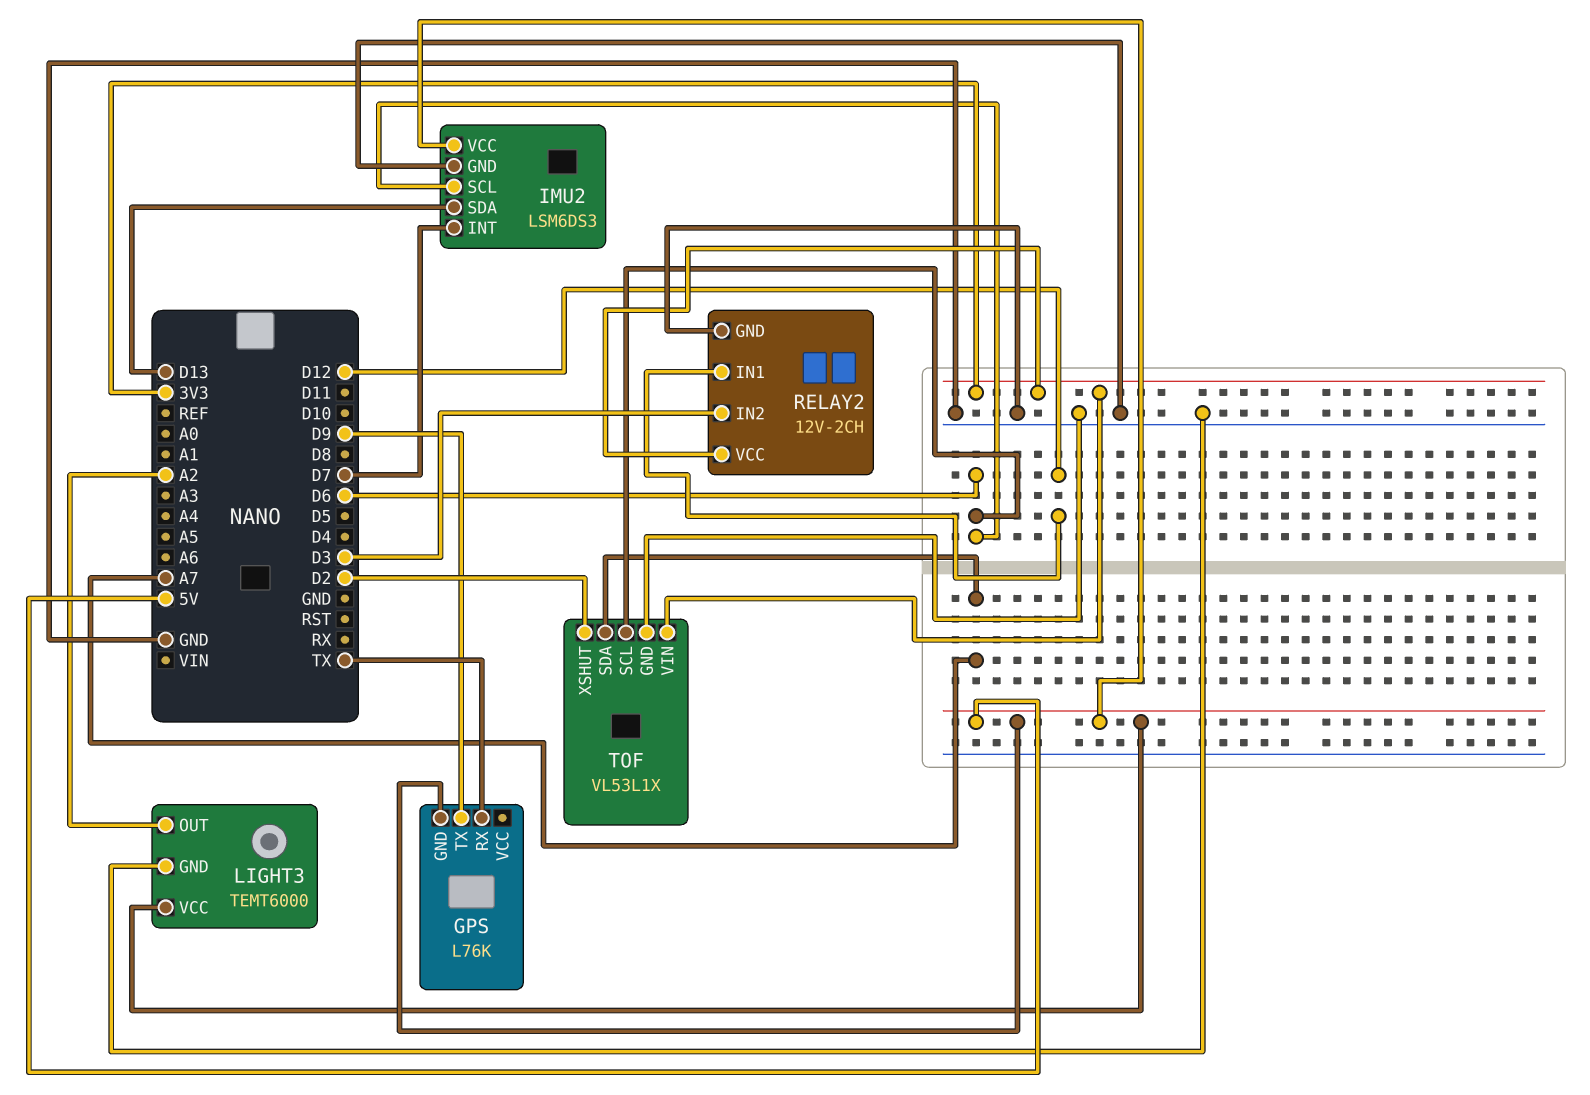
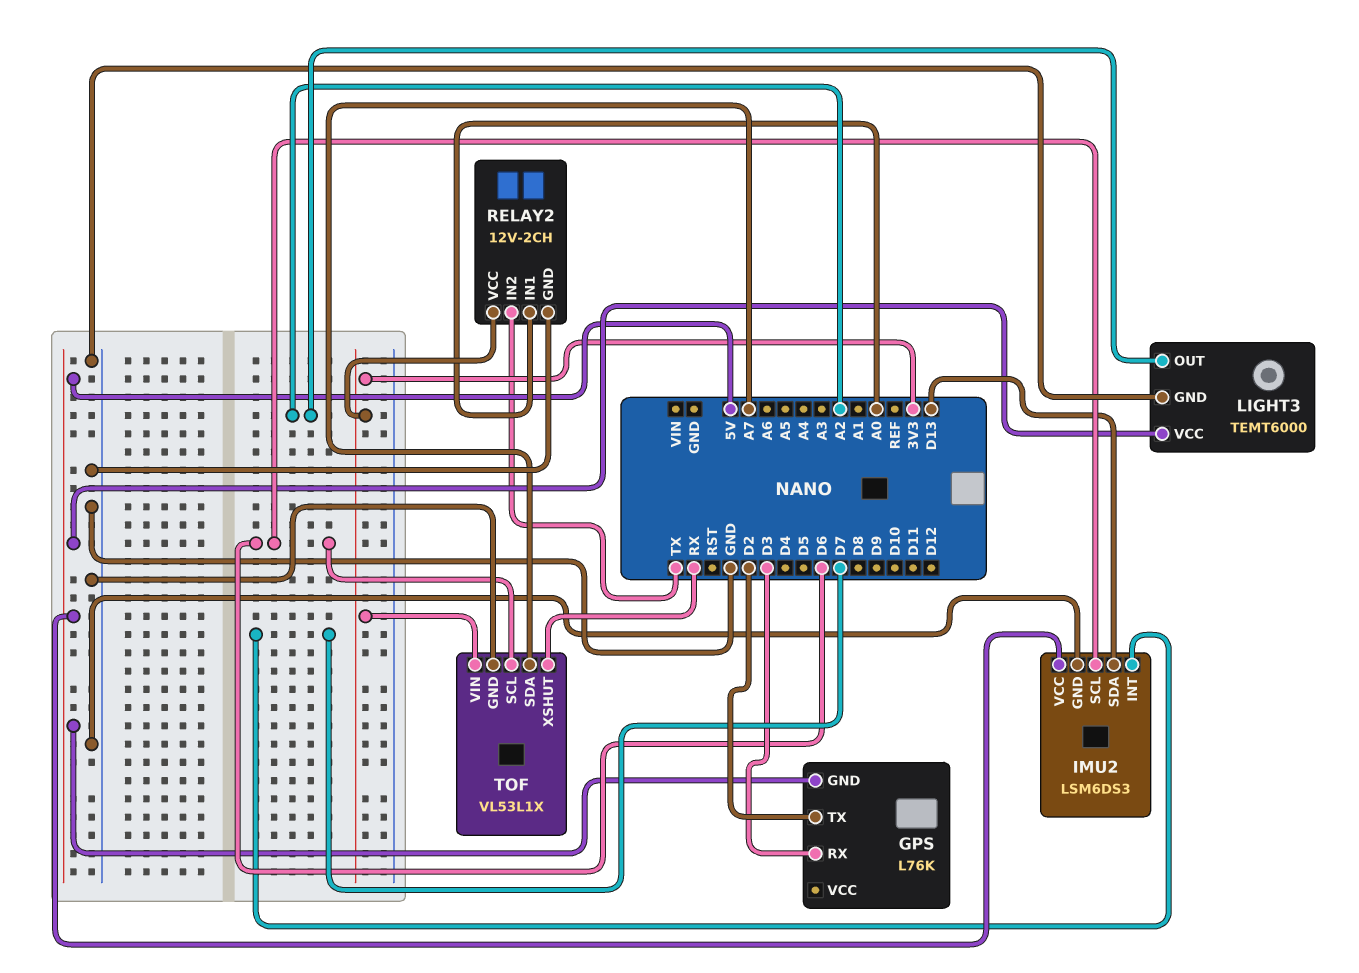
GPS pin RX: TX -> D3
GPS pin TX: D9 -> D2
RELAY2 pin IN1: D12 -> A0
RELAY2 pin IN2: D3 -> TX
TOF pin XSHUT: D2 -> RX

